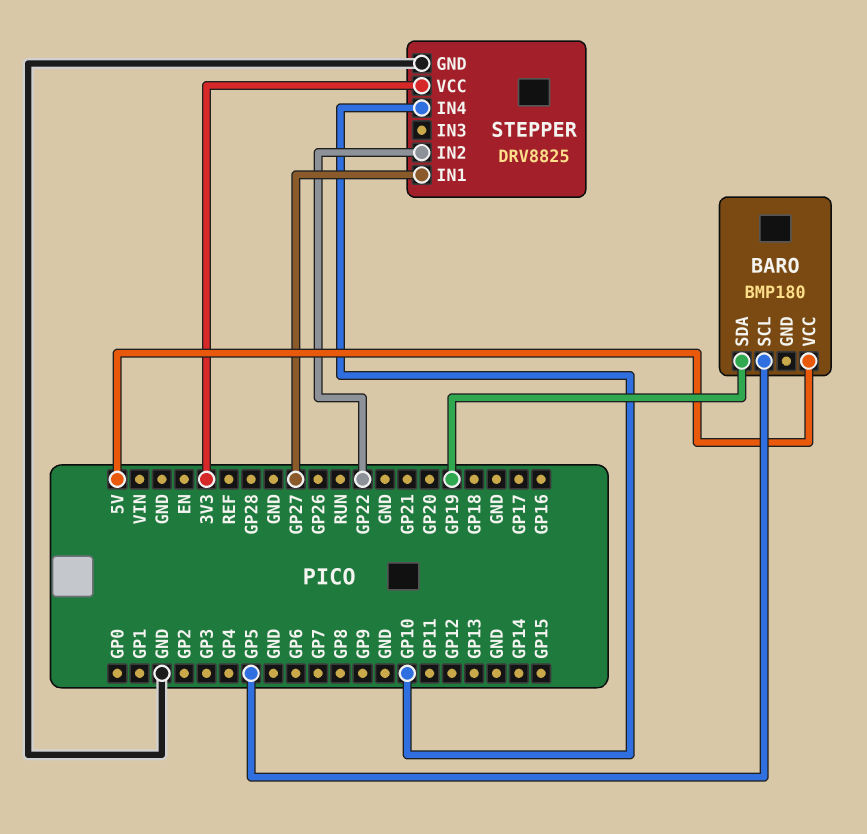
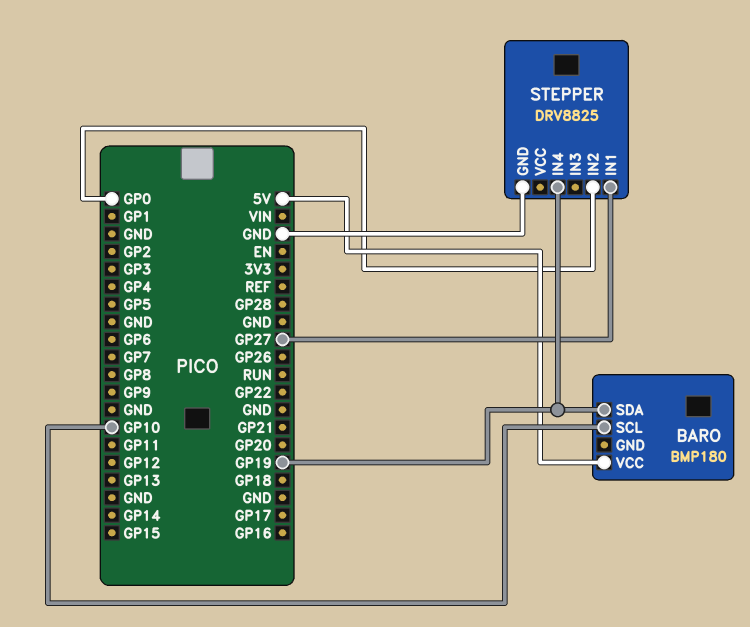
BARO pin SCL: GP5 -> GP10
STEPPER pin IN2: GP22 -> GP0
STEPPER pin IN4: GP10 -> GP19
STEPPER pin VCC: 3V3 -> none

